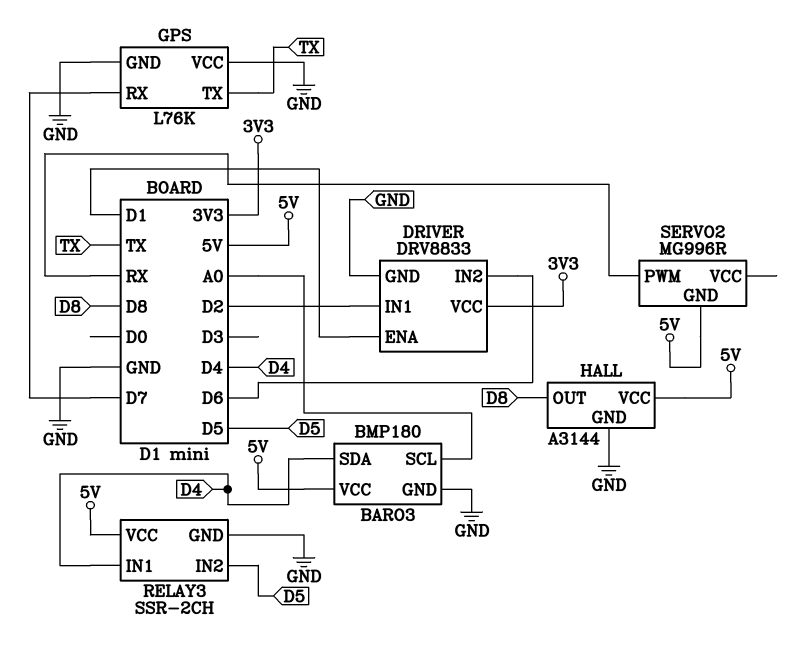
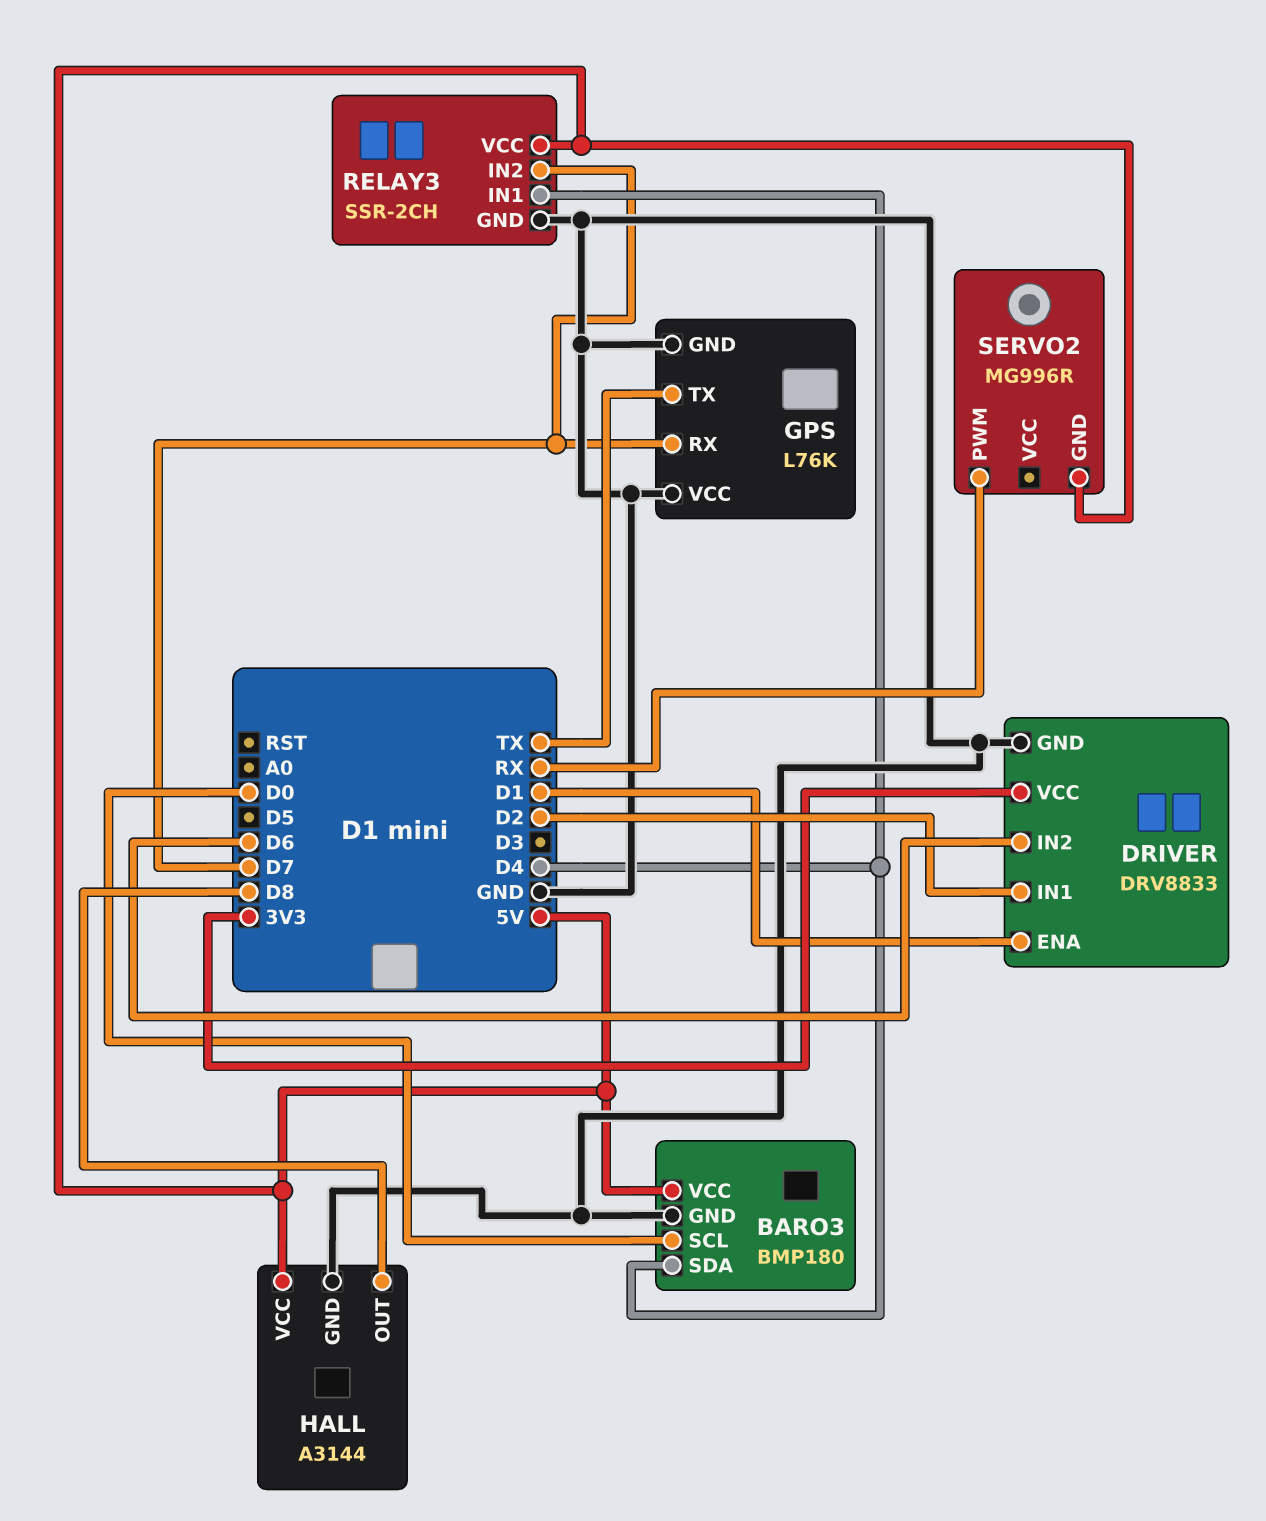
BARO3 pin SCL: A0 -> D0
RELAY3 pin IN2: D5 -> D7

